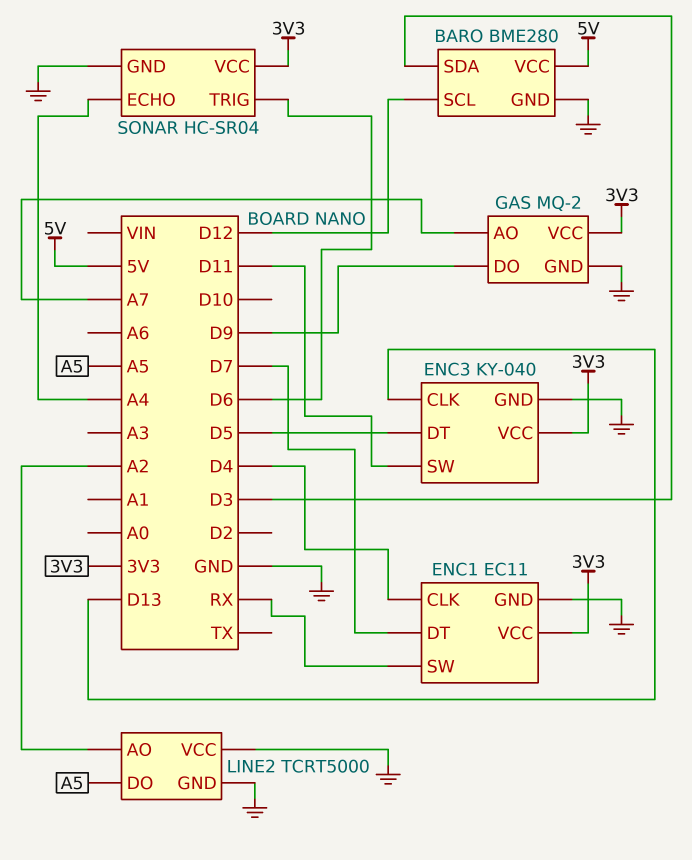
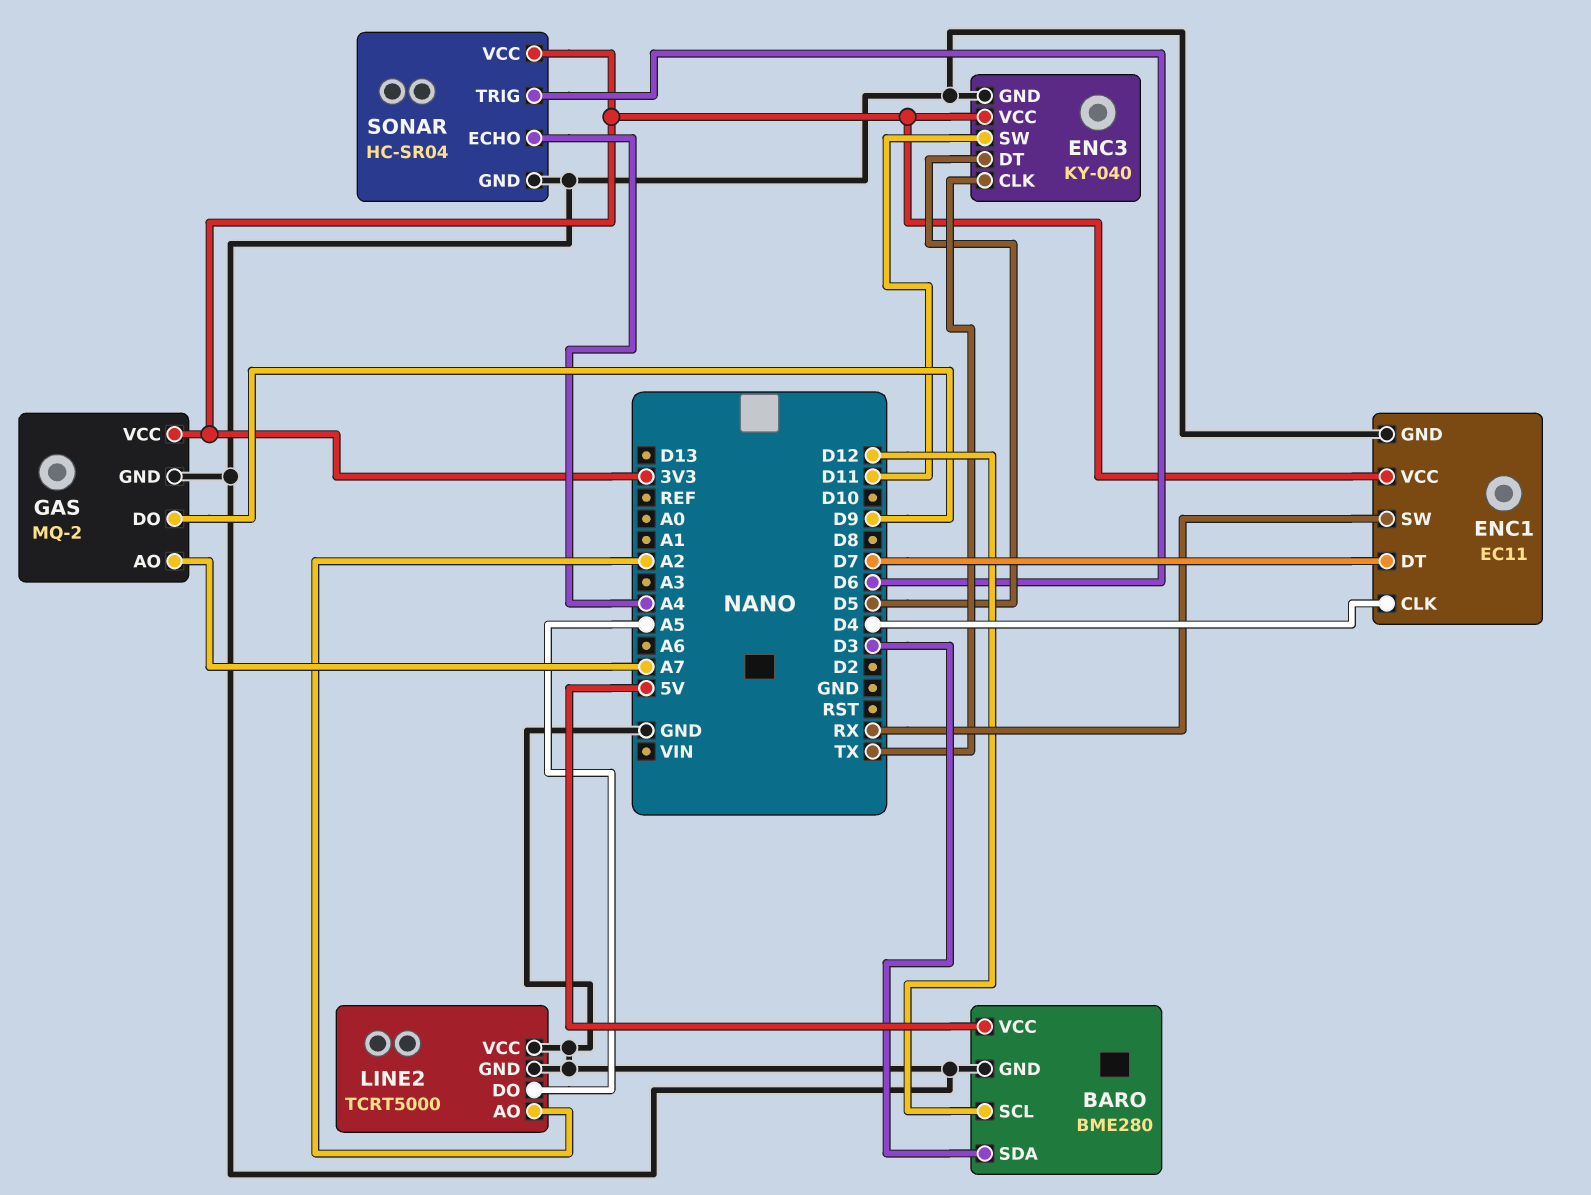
ENC3 pin CLK: D13 -> TX

